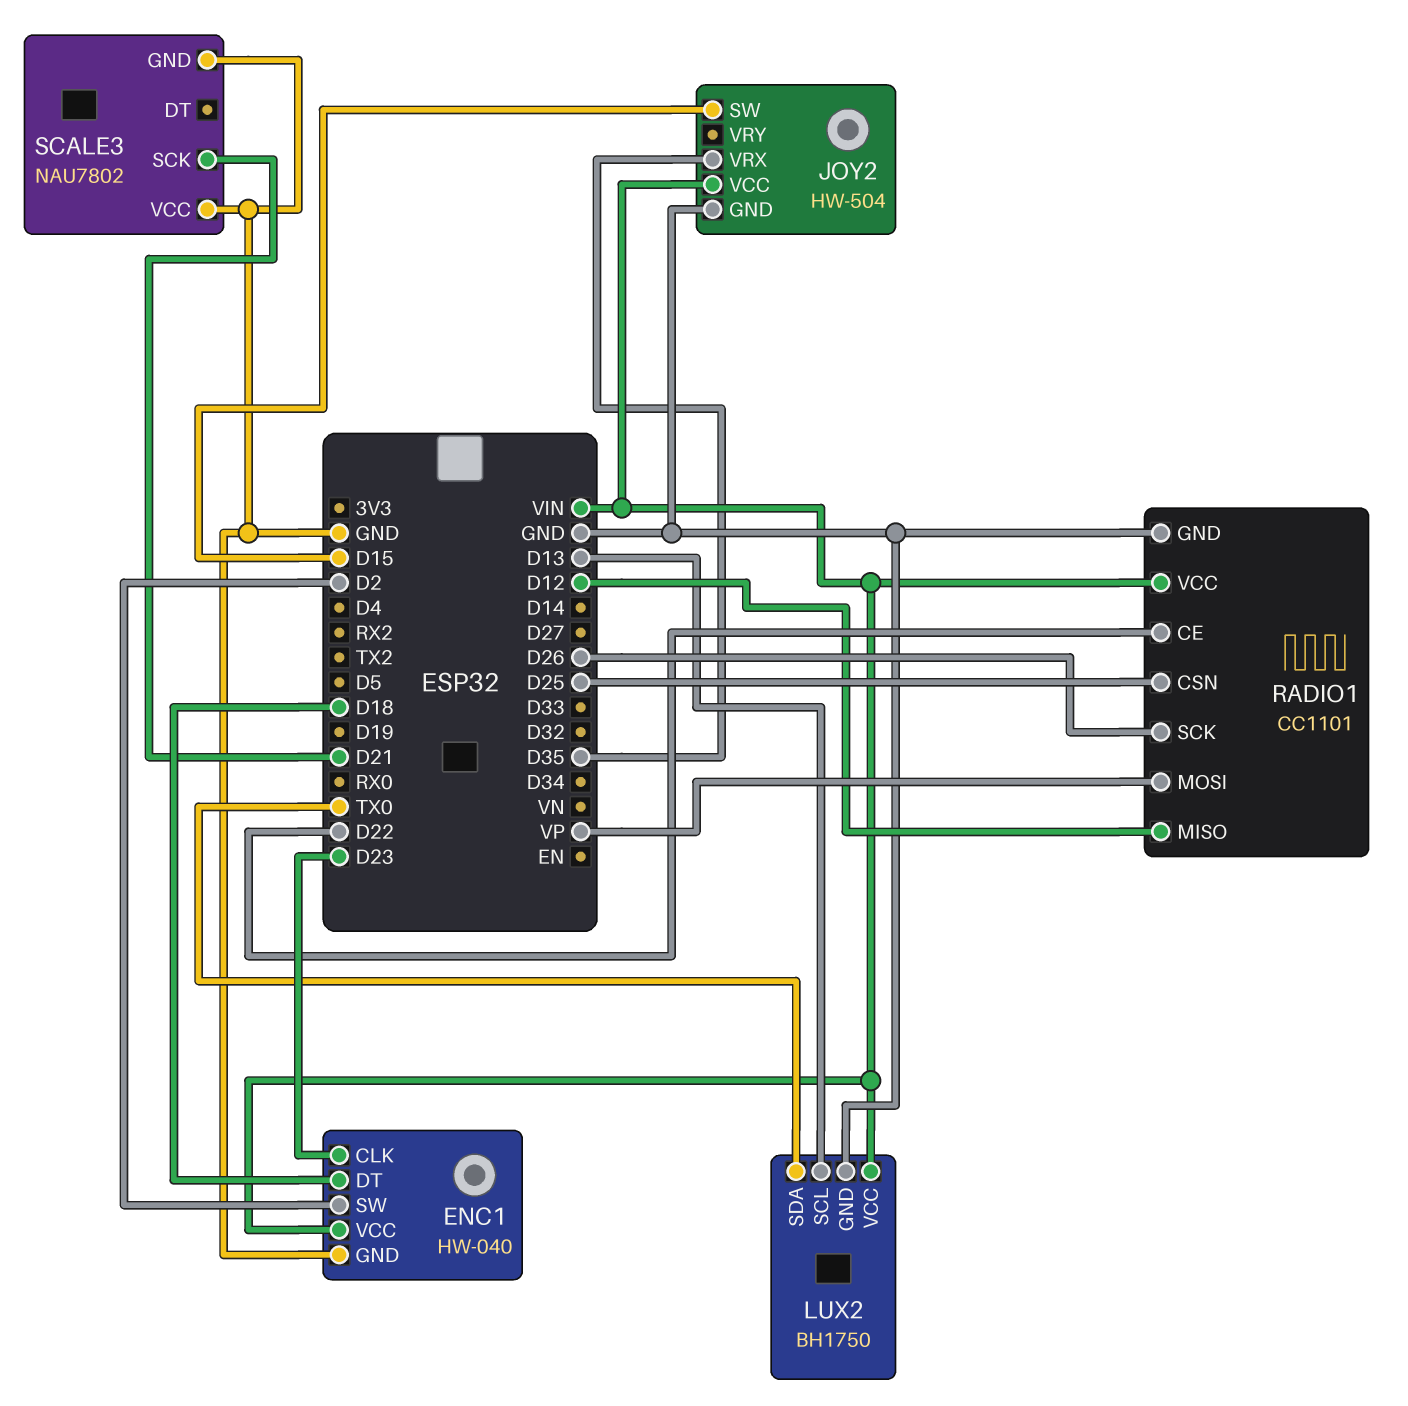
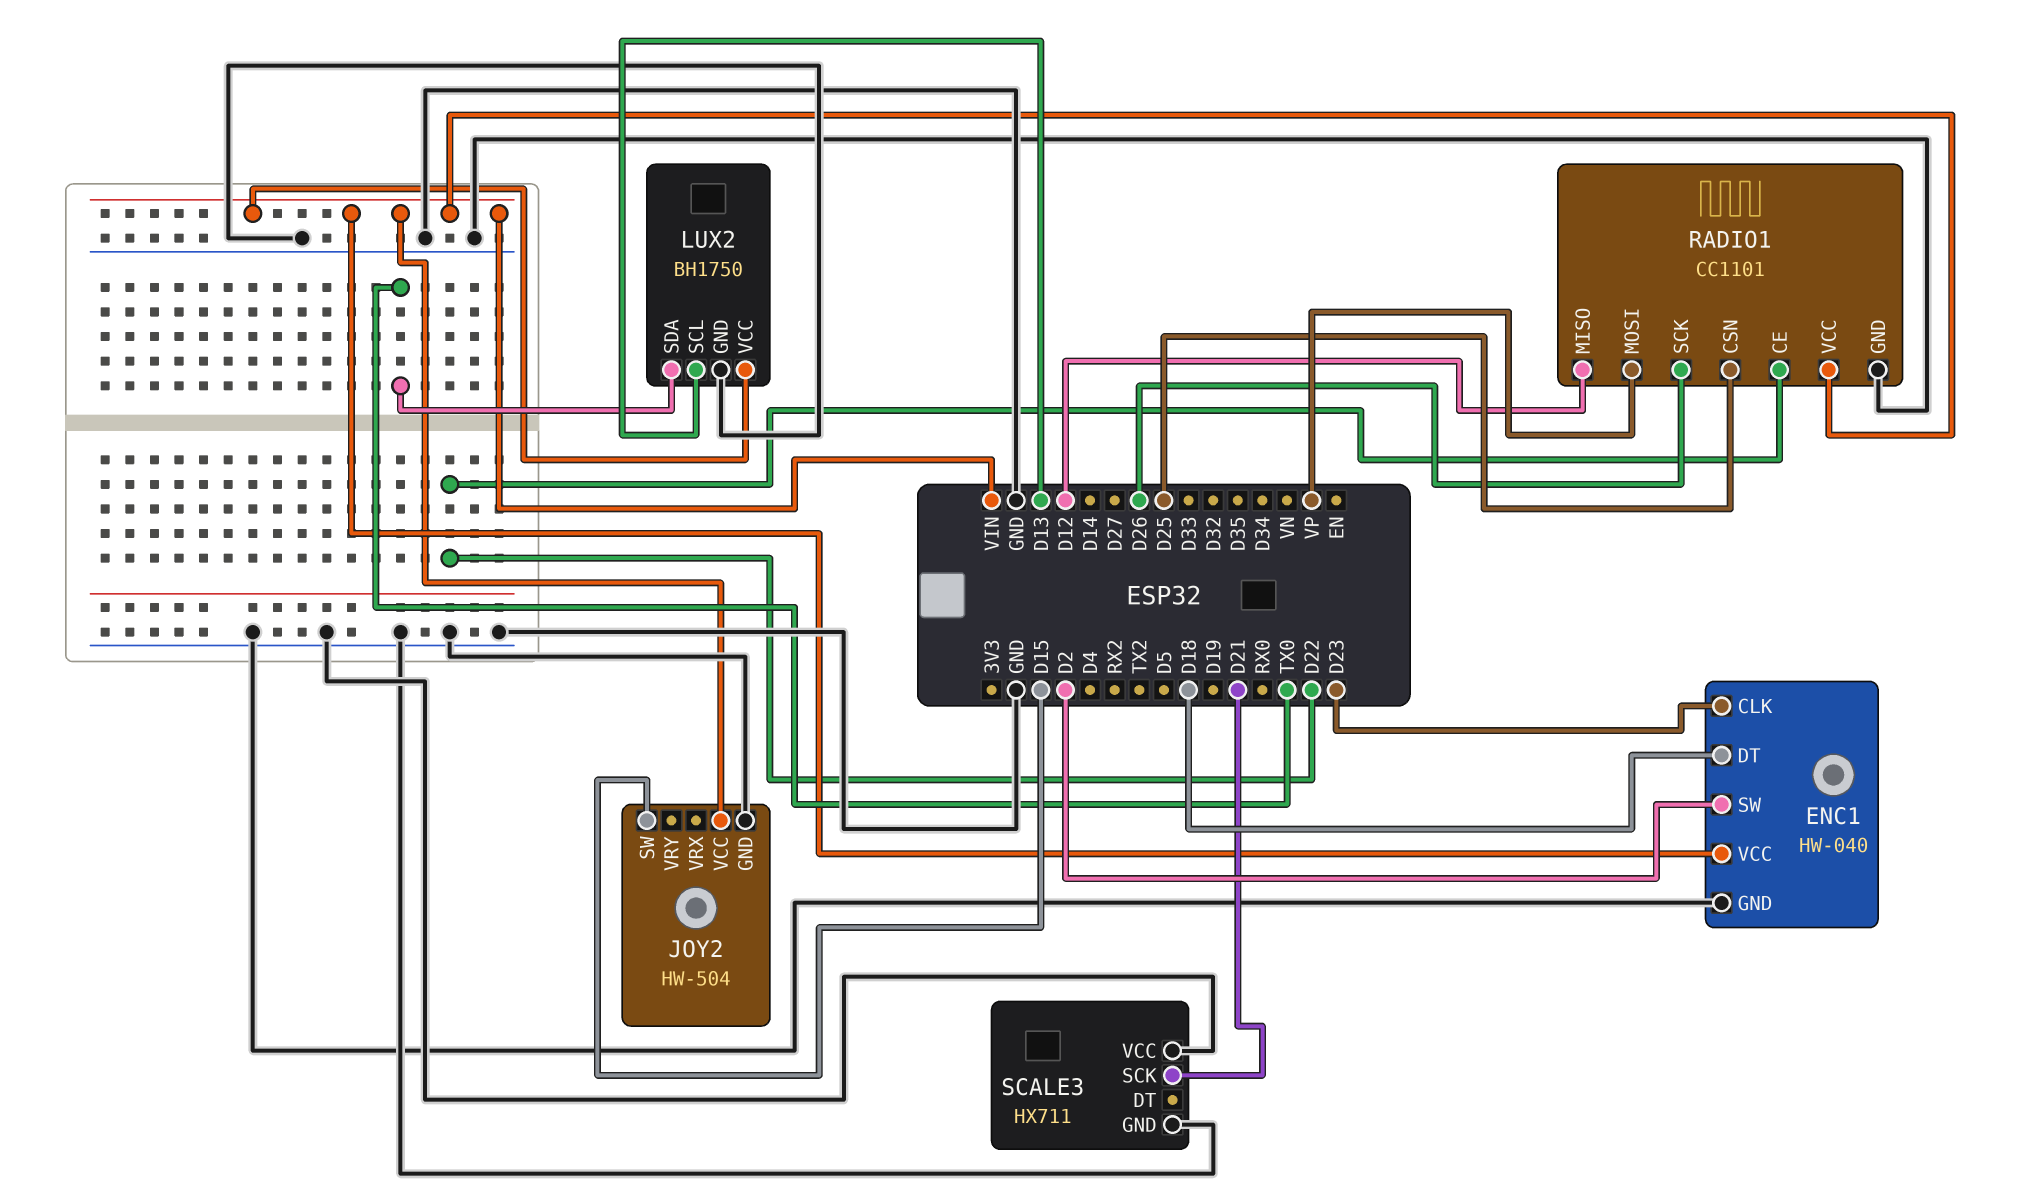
JOY2 pin VRX: D35 -> none
SCALE3: NAU7802 -> HX711

